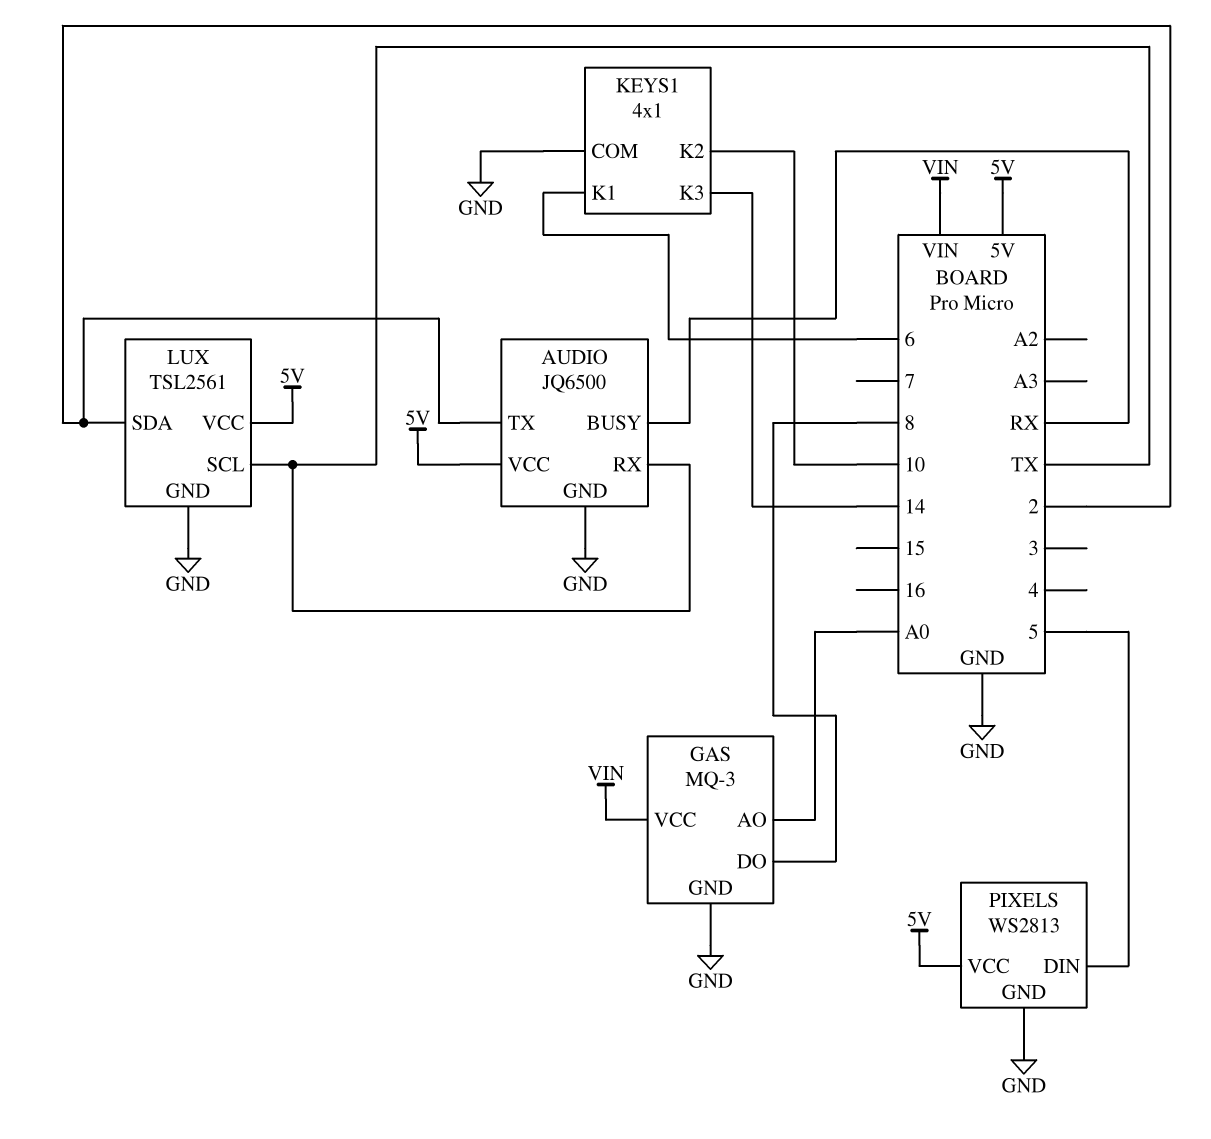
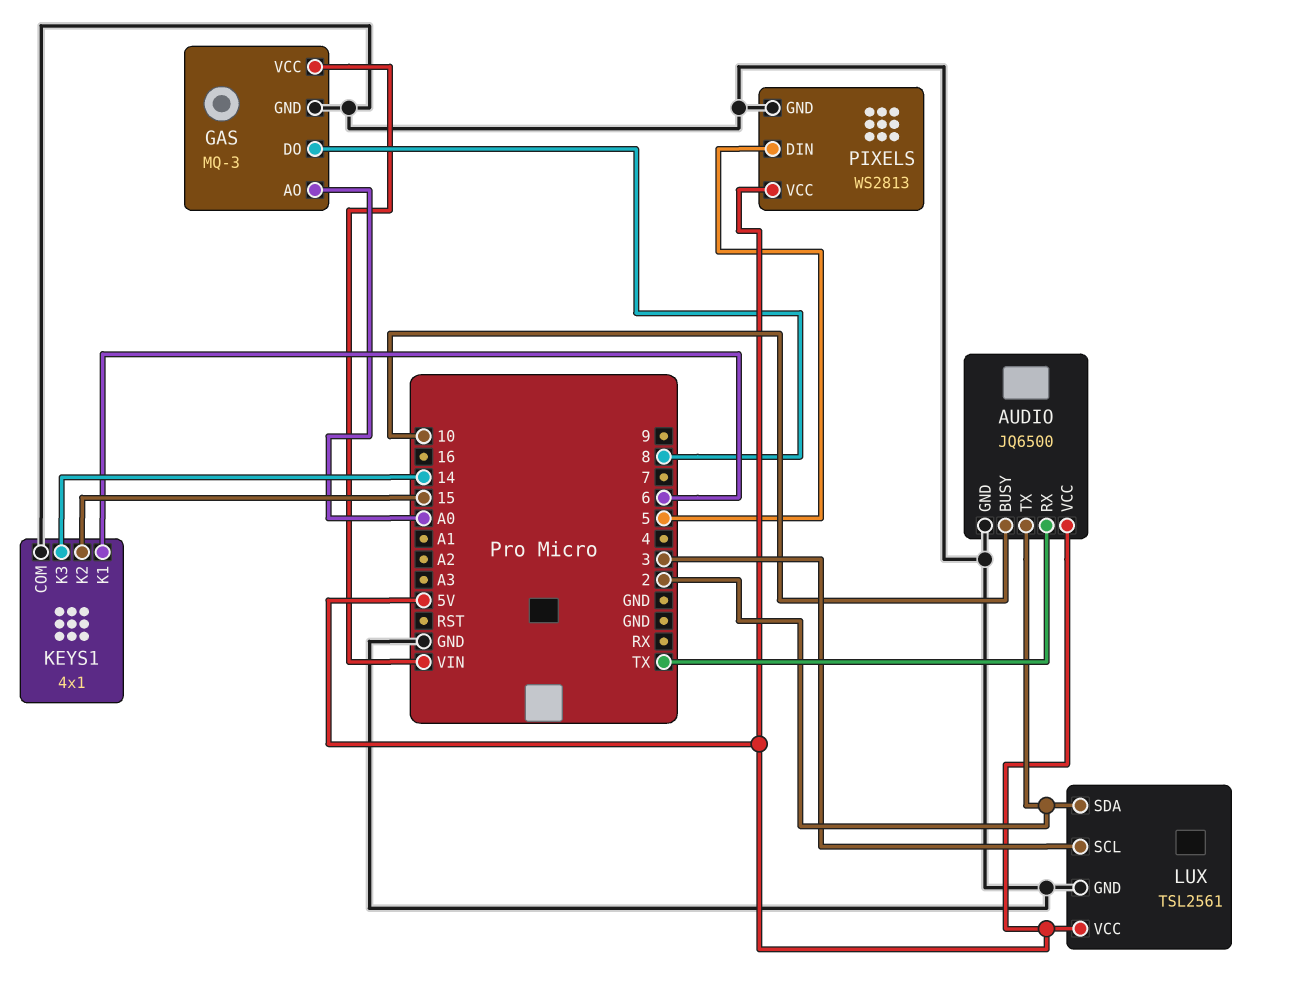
AUDIO pin BUSY: RX -> 10
KEYS1 pin K2: 10 -> 15
LUX pin SCL: TX -> 3

